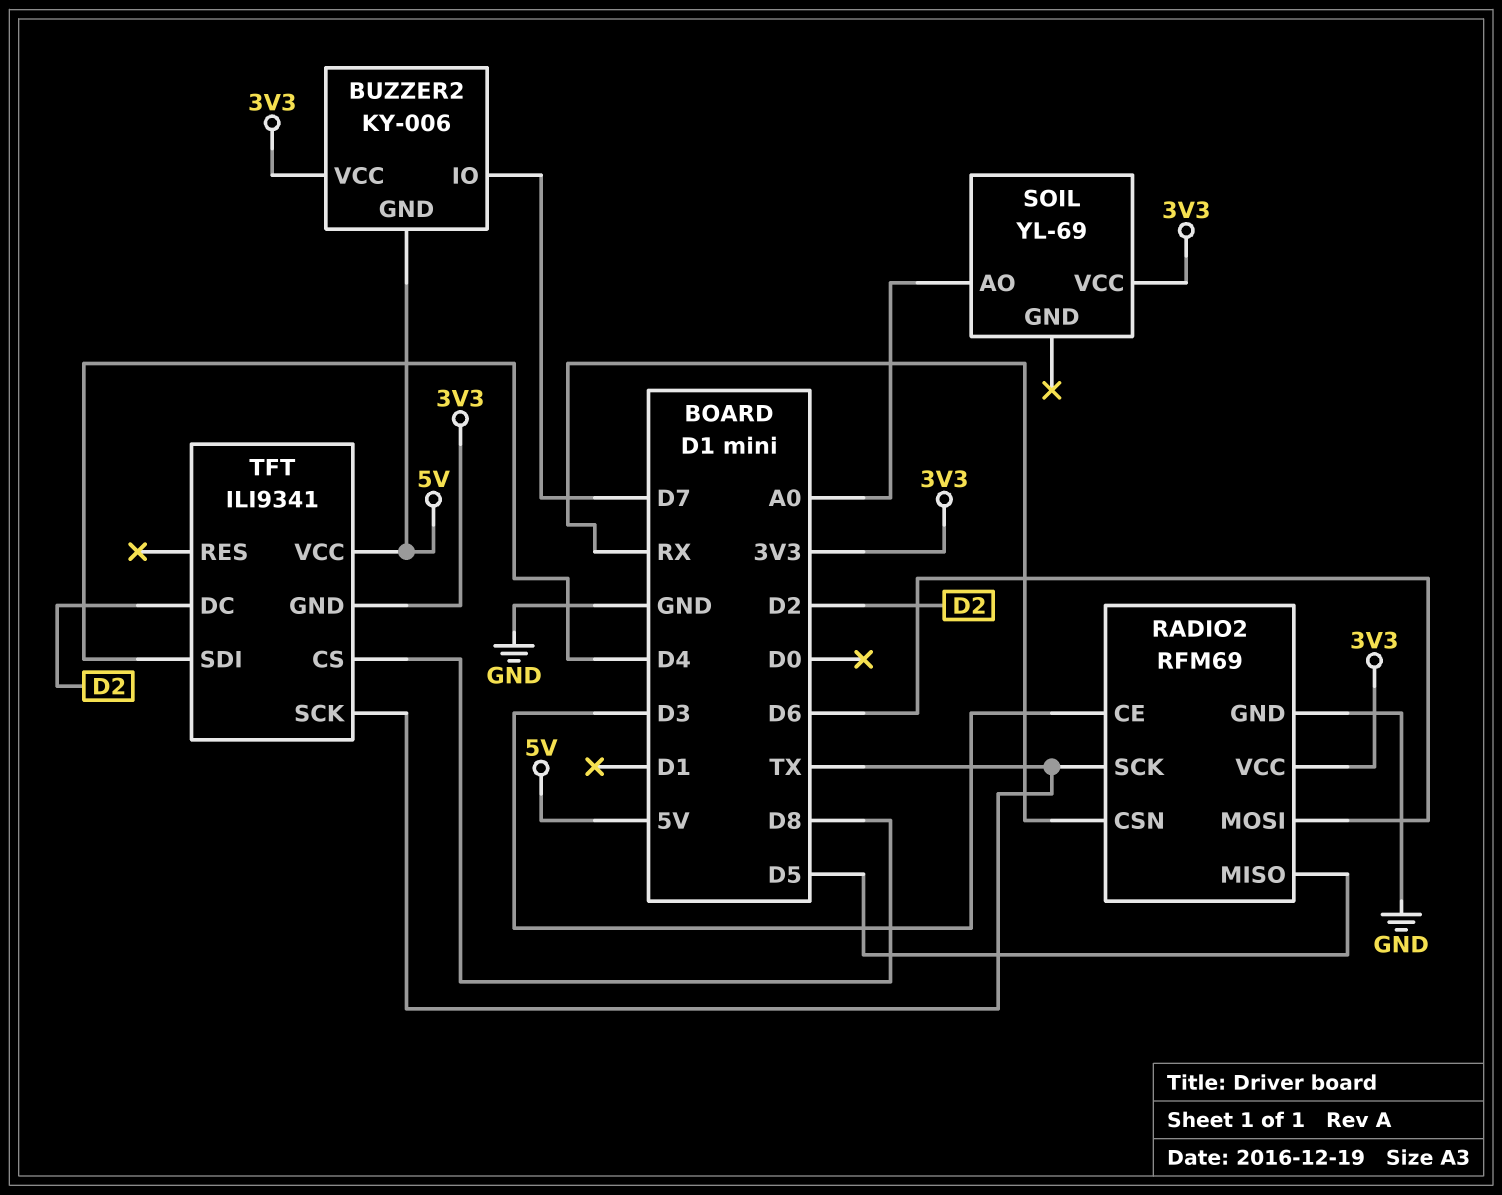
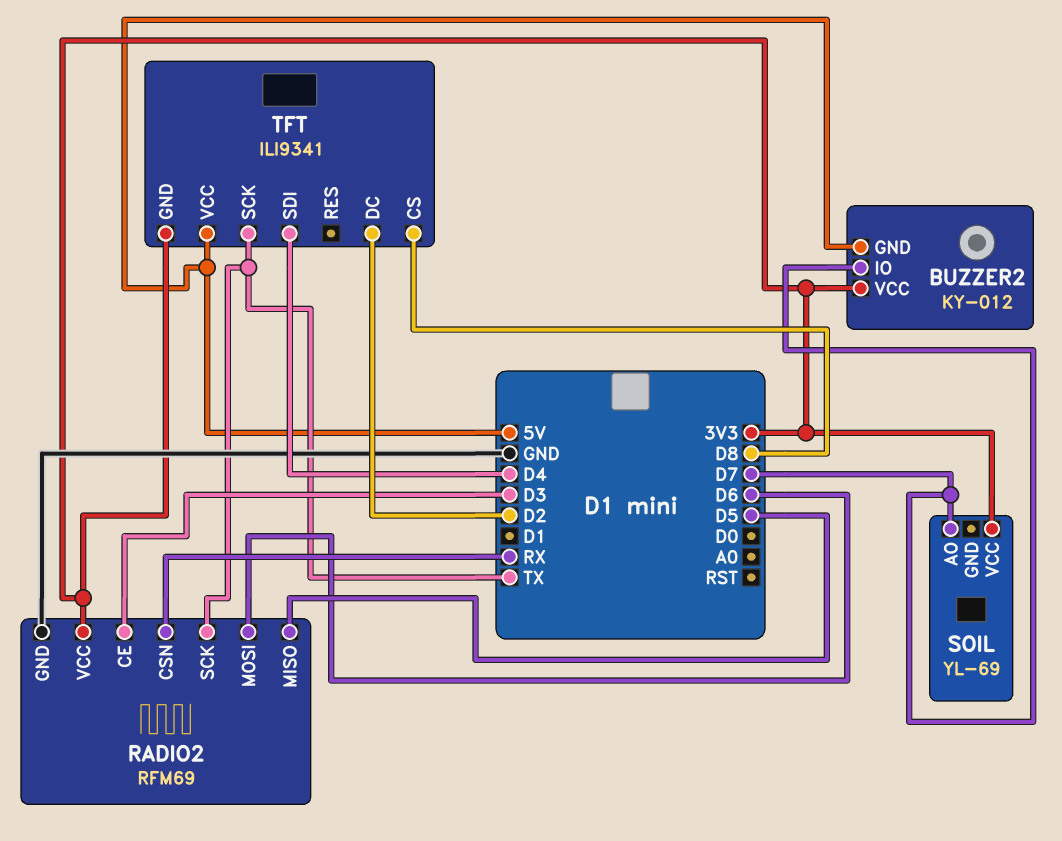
BUZZER2: KY-006 -> KY-012
SOIL pin AO: A0 -> D7

